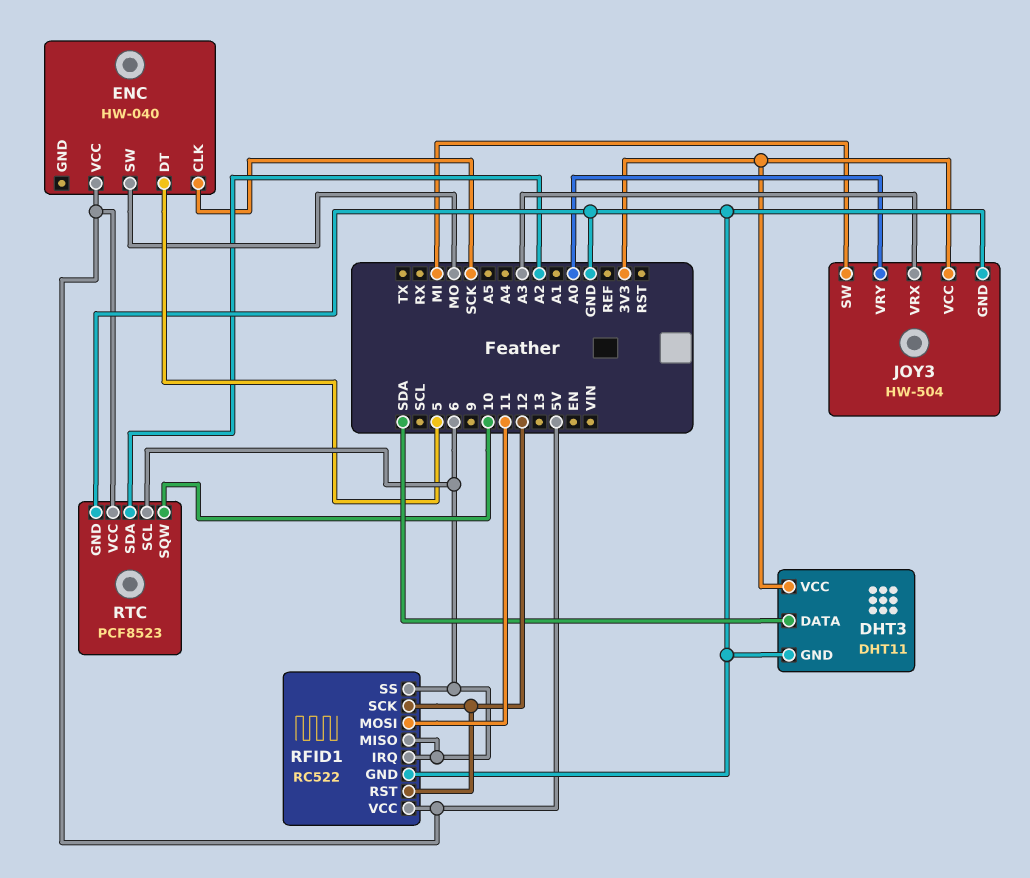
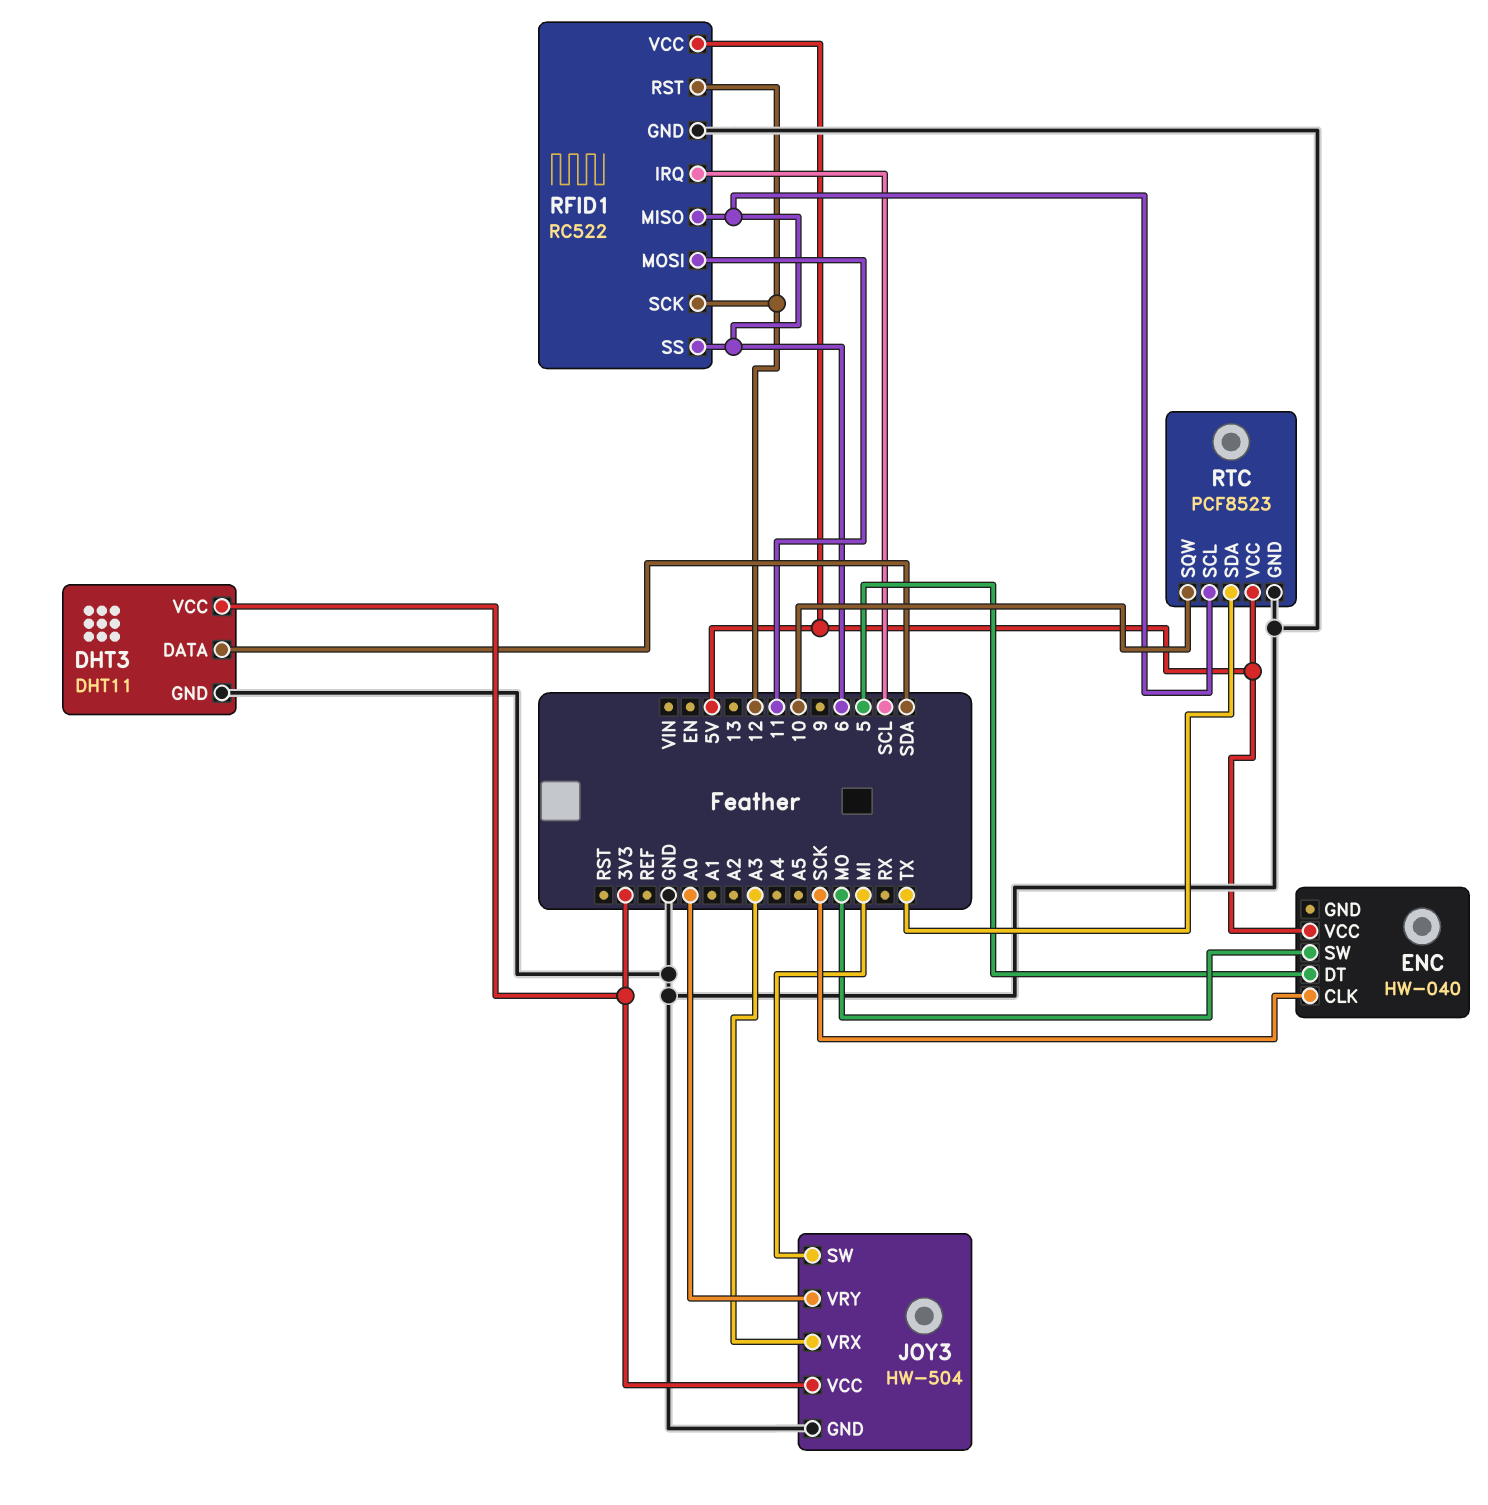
RFID1 pin IRQ: 6 -> SCL
RTC pin SDA: A2 -> TX

